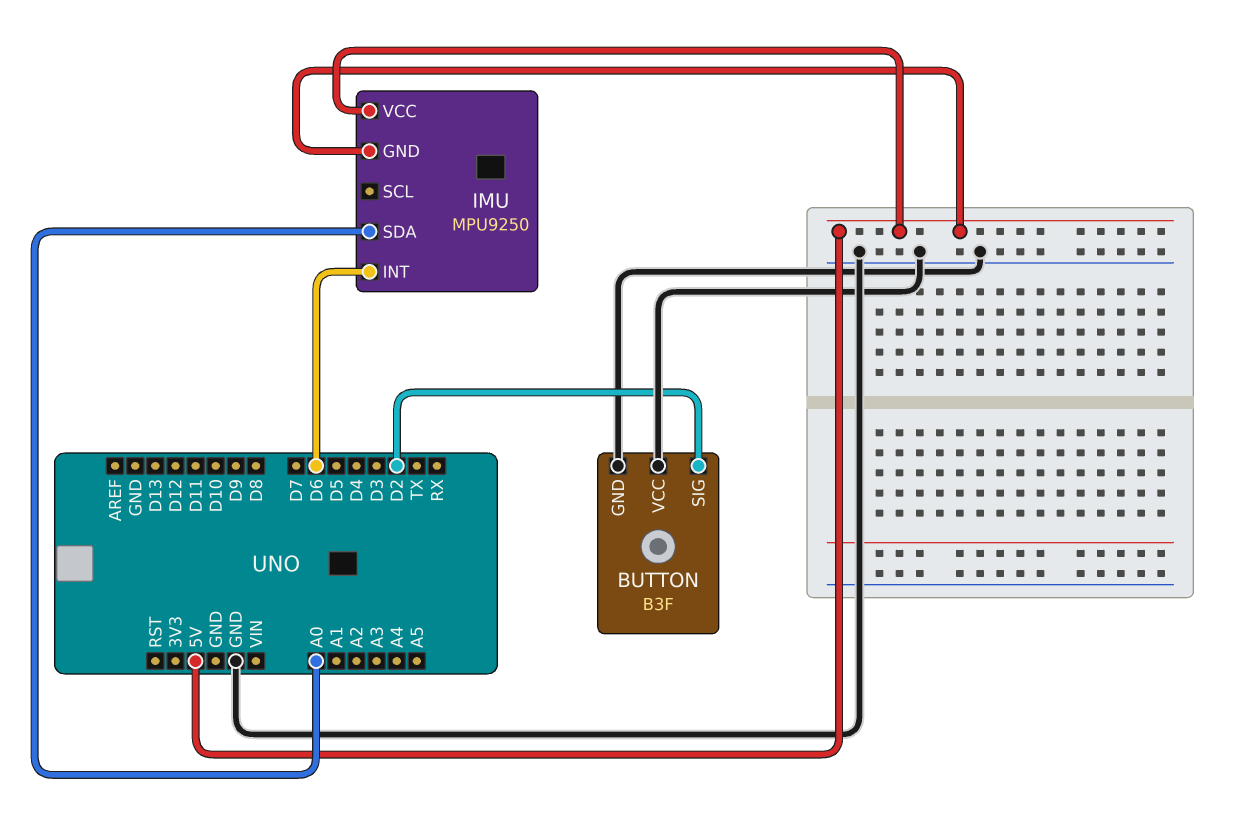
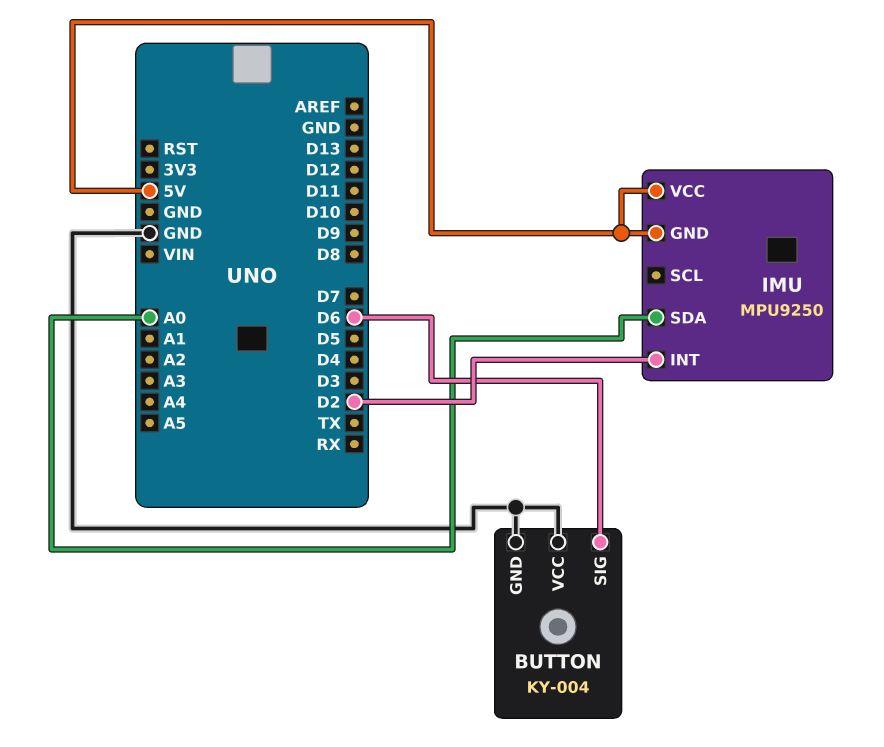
BUTTON: B3F -> KY-004
BUTTON pin SIG: D2 -> D6
IMU pin INT: D6 -> D2

